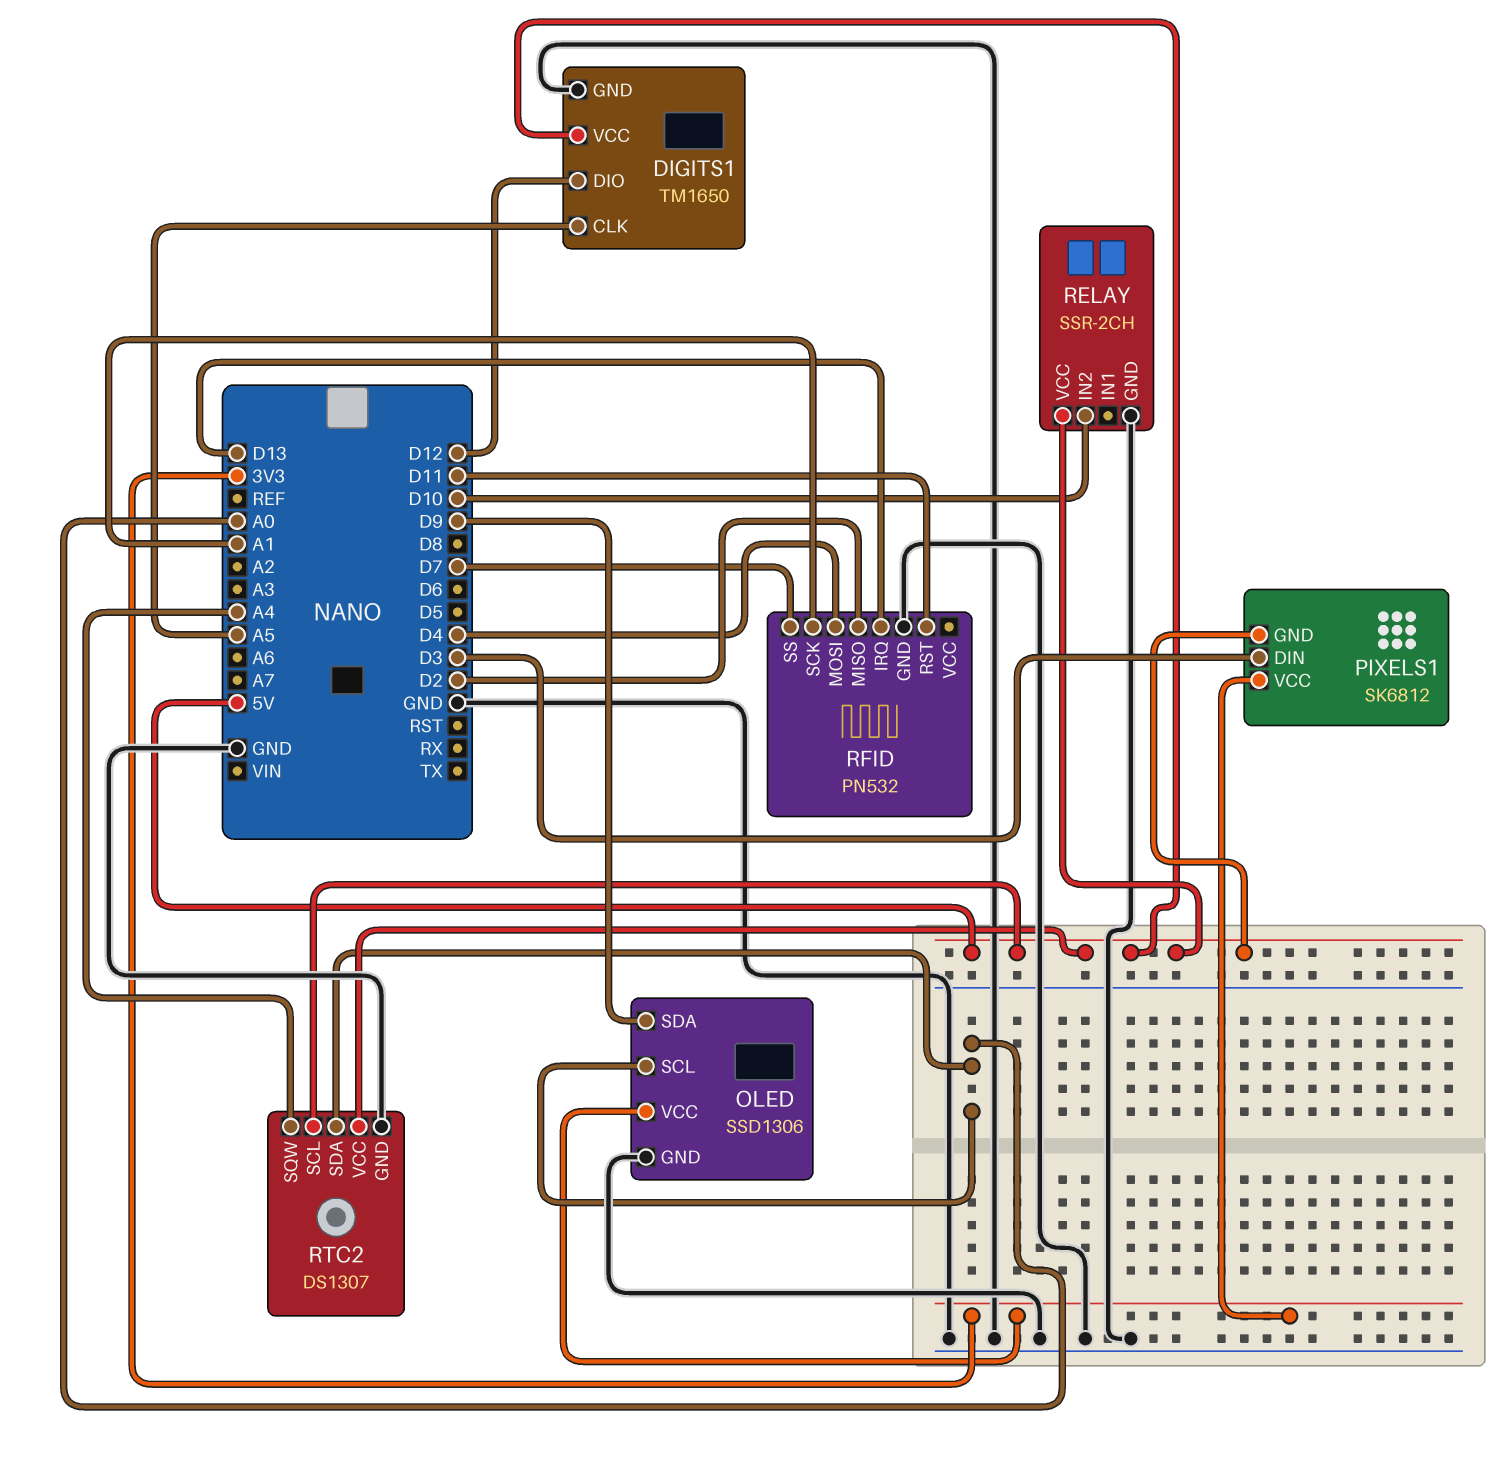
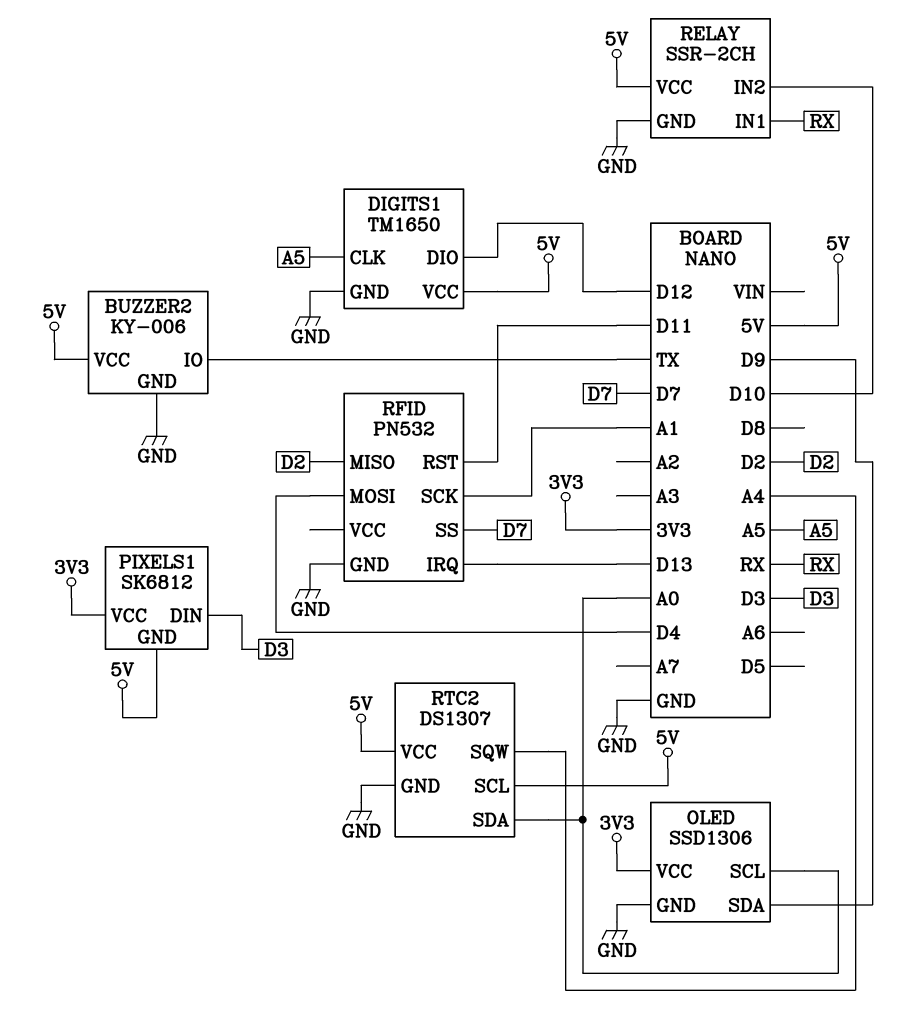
BUZZER2: none -> KY-006
BUZZER2 pin GND: none -> GND
BUZZER2 pin IO: none -> TX
BUZZER2 pin VCC: none -> 5V
RELAY pin IN1: none -> RX

